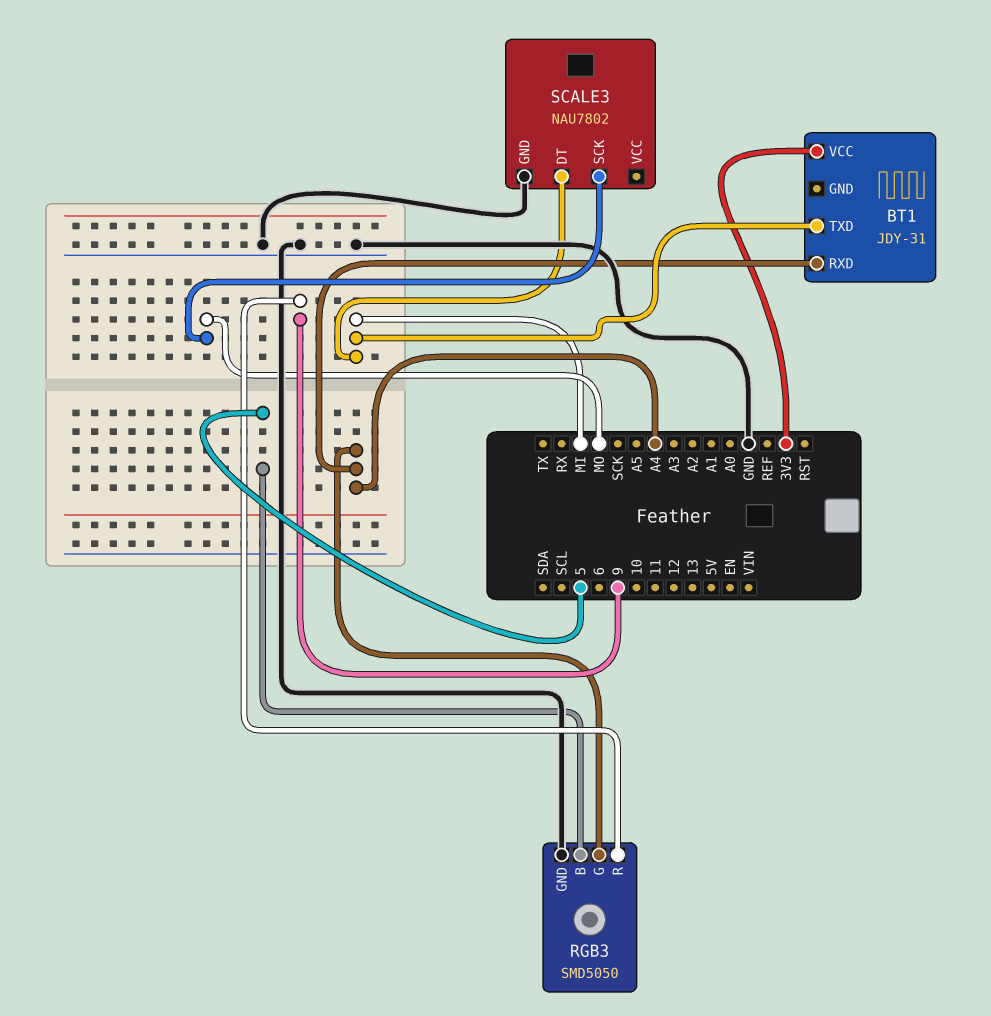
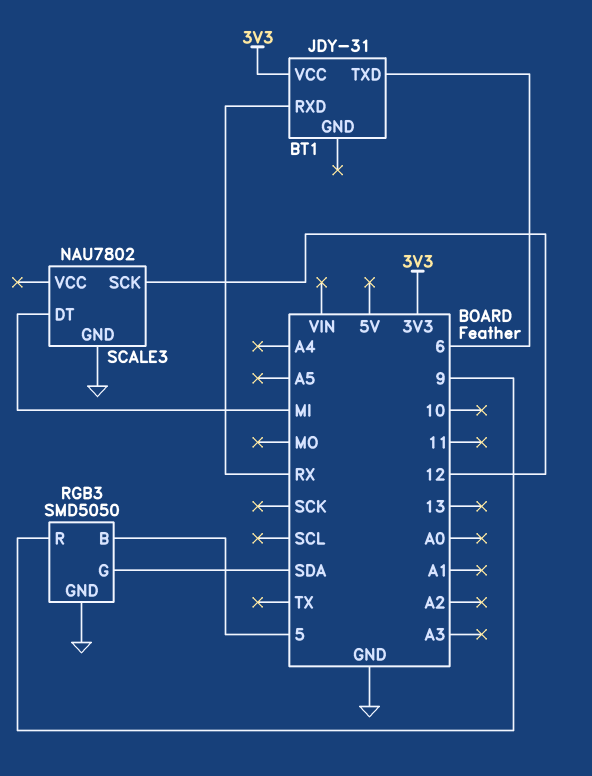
BT1 pin RXD: A4 -> RX
BT1 pin TXD: MI -> 6
RGB3 pin G: A4 -> SDA
SCALE3 pin SCK: MO -> 12

